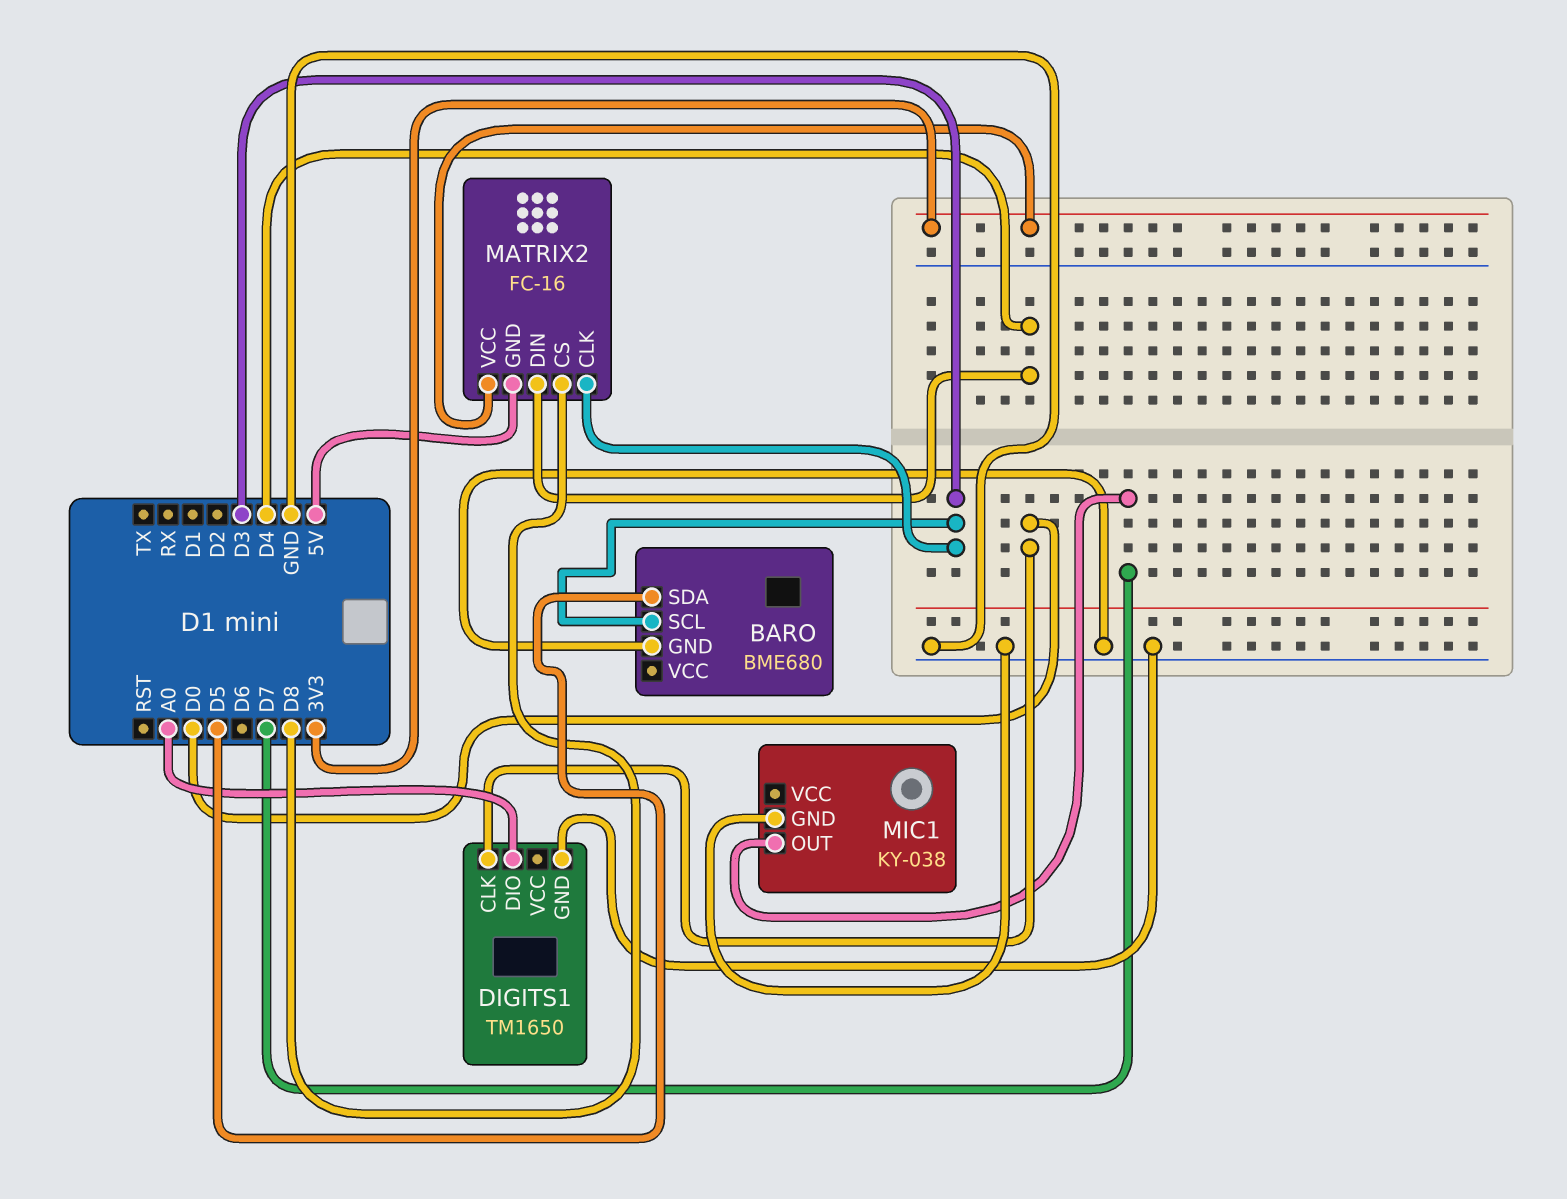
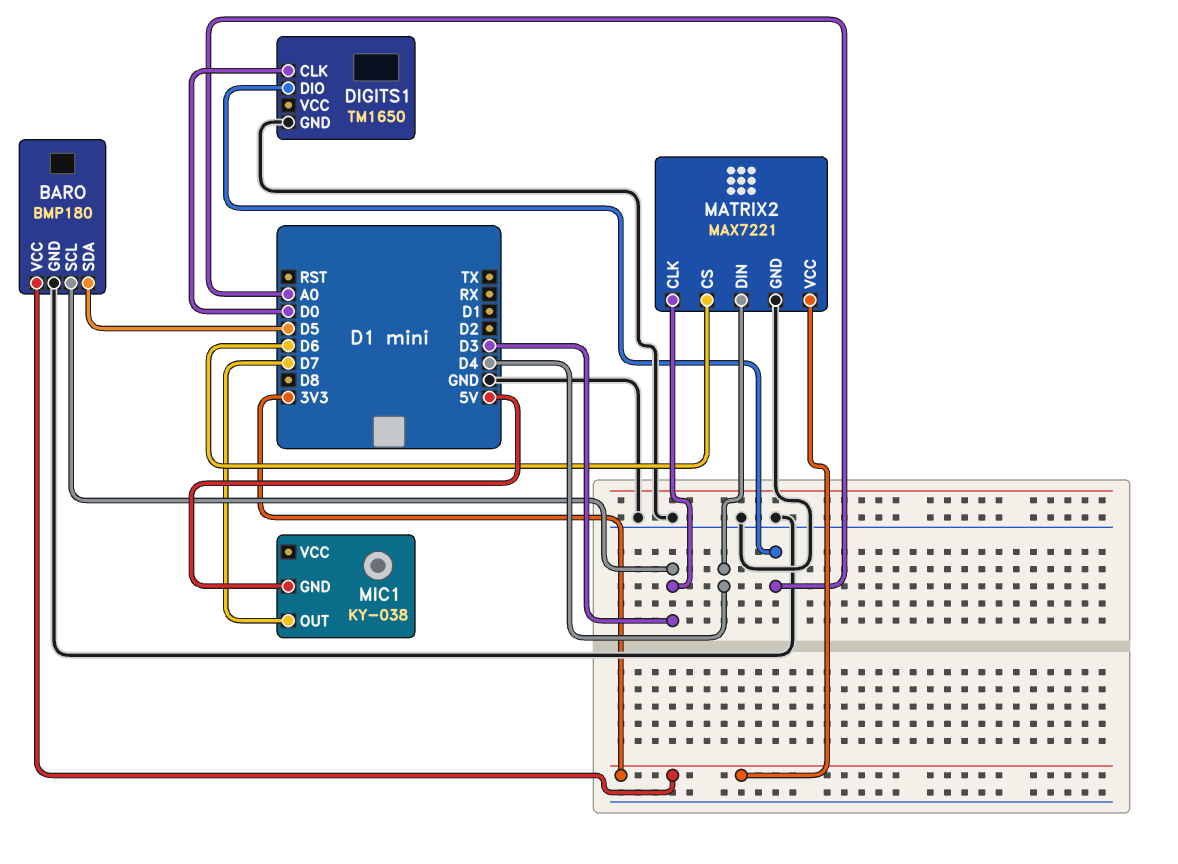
BARO: BME680 -> BMP180
BARO pin VCC: none -> 3V3
MATRIX2: FC-16 -> MAX7221
MATRIX2 pin CS: D8 -> D6
MATRIX2 pin GND: 5V -> GND
MIC1 pin GND: GND -> 5V

